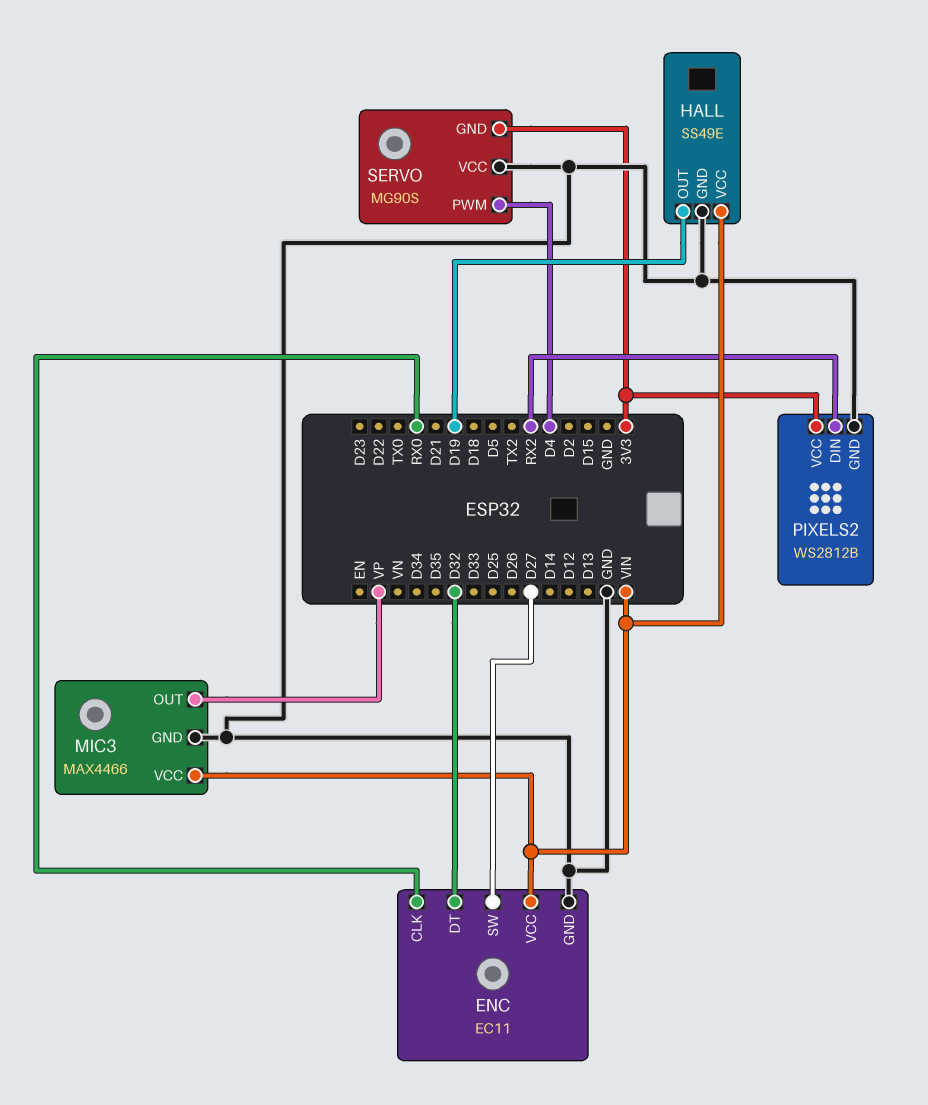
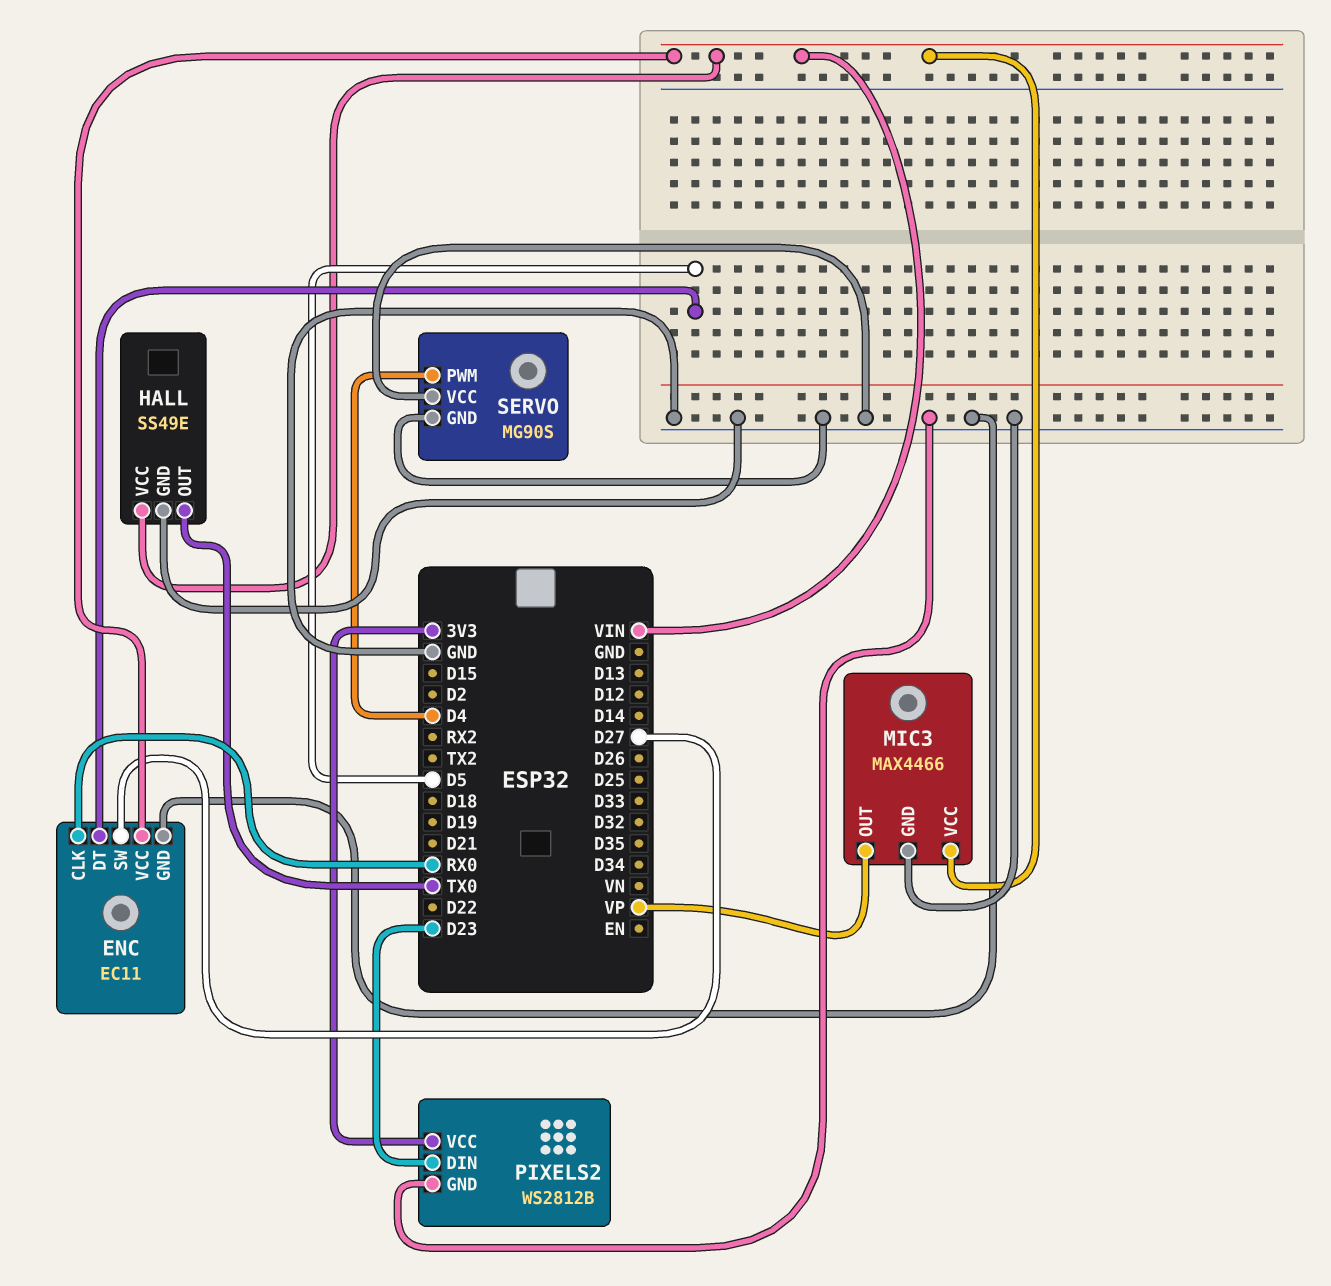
ENC pin DT: D32 -> D5
HALL pin OUT: D19 -> TX0
PIXELS2 pin DIN: RX2 -> D23
SERVO pin GND: 3V3 -> GND

